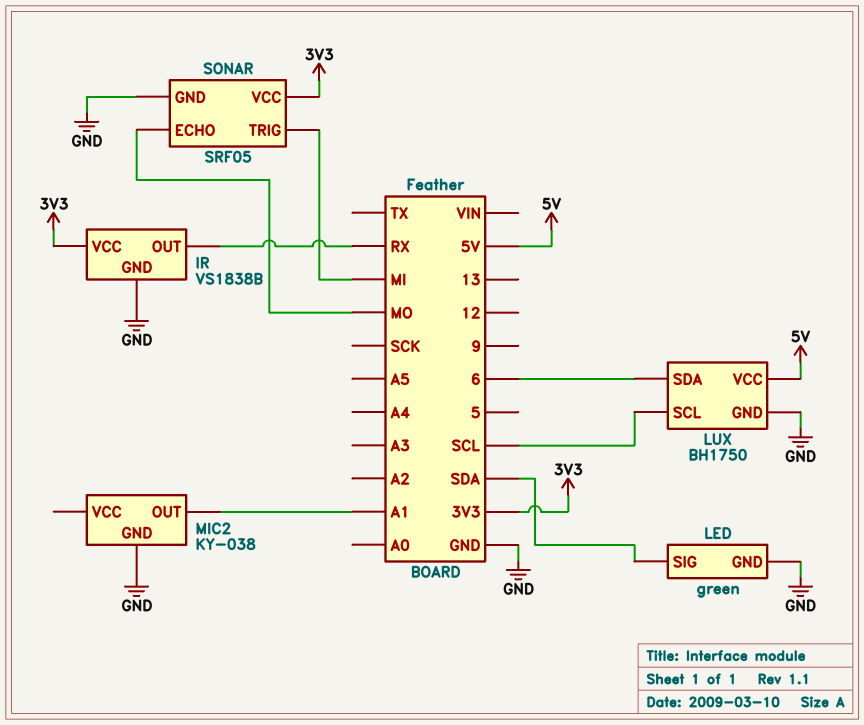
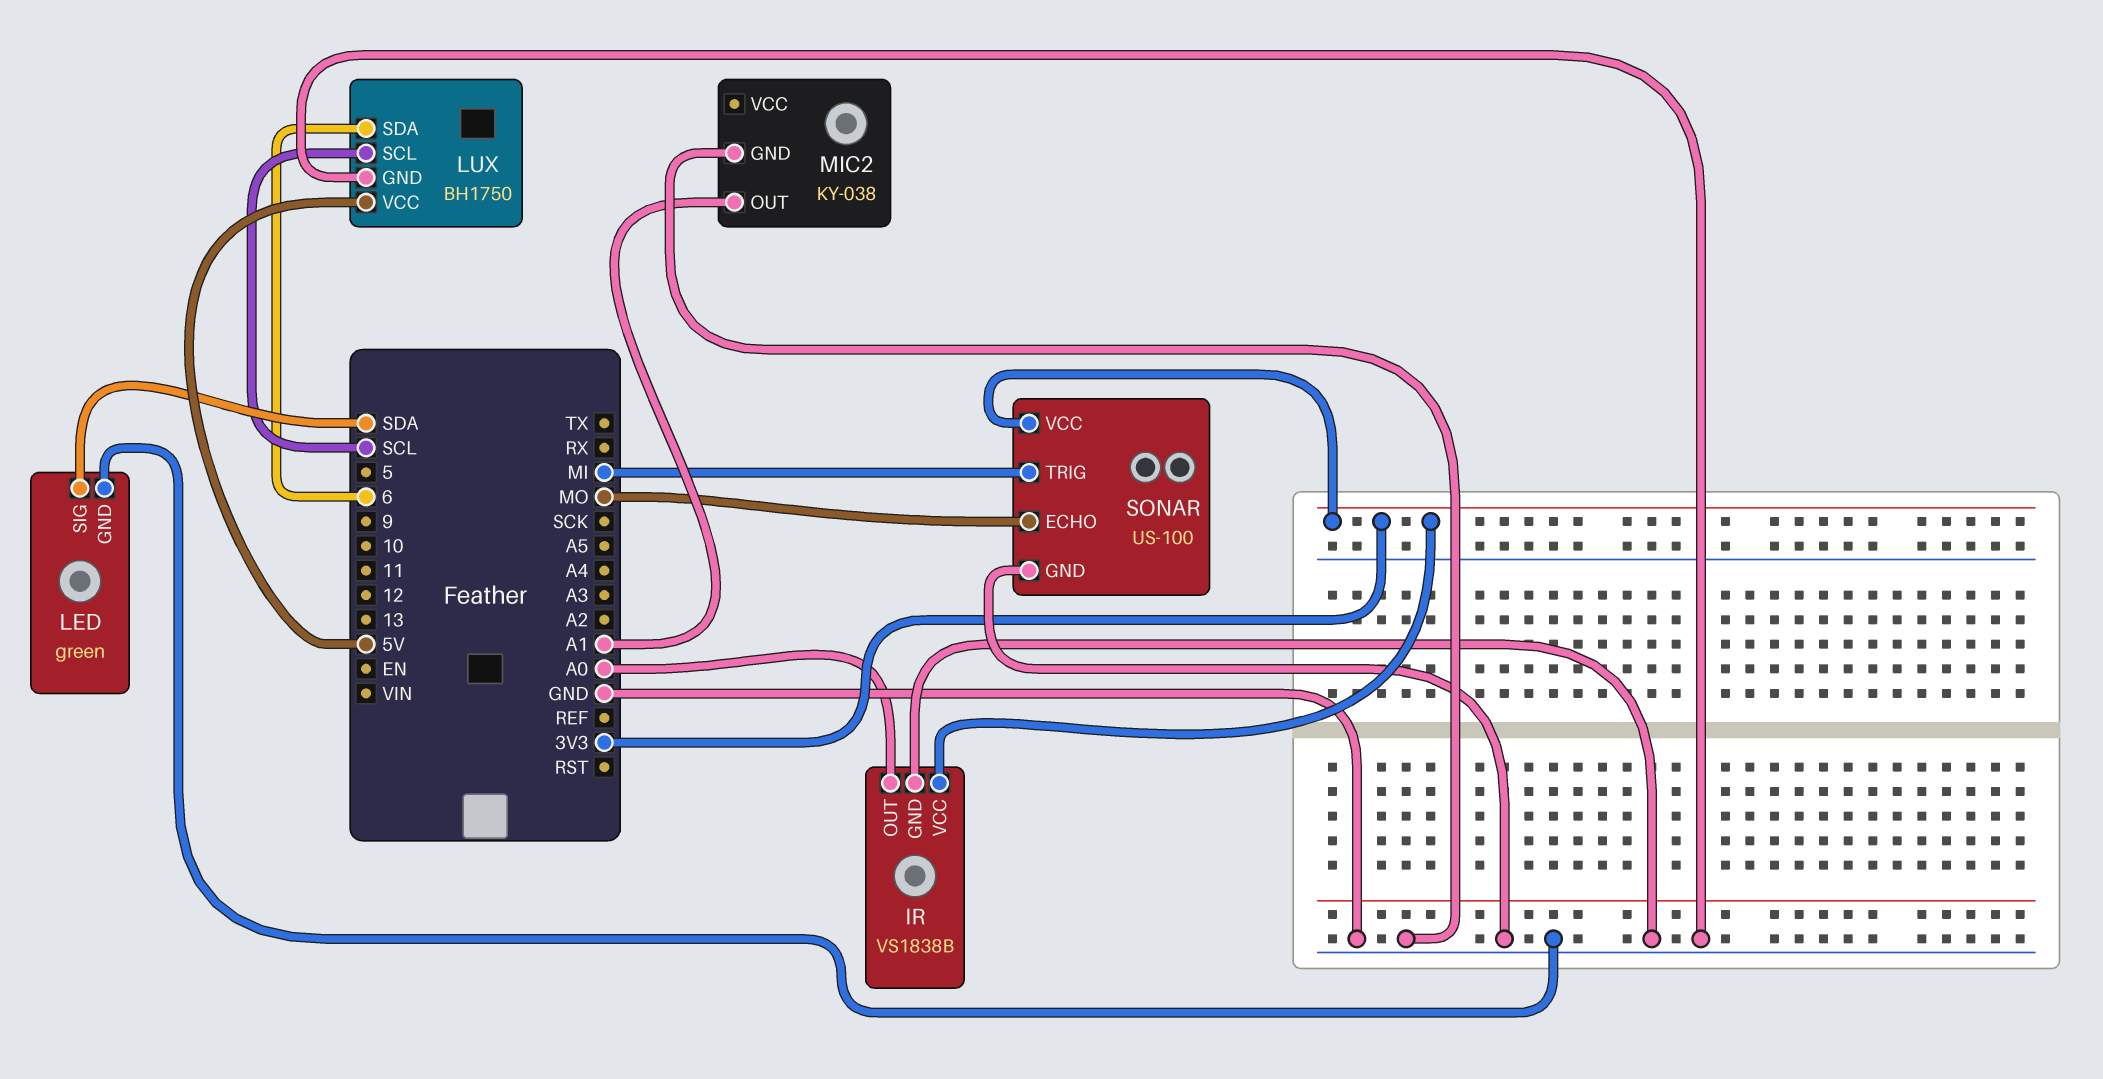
IR pin OUT: RX -> A0
SONAR: SRF05 -> US-100

